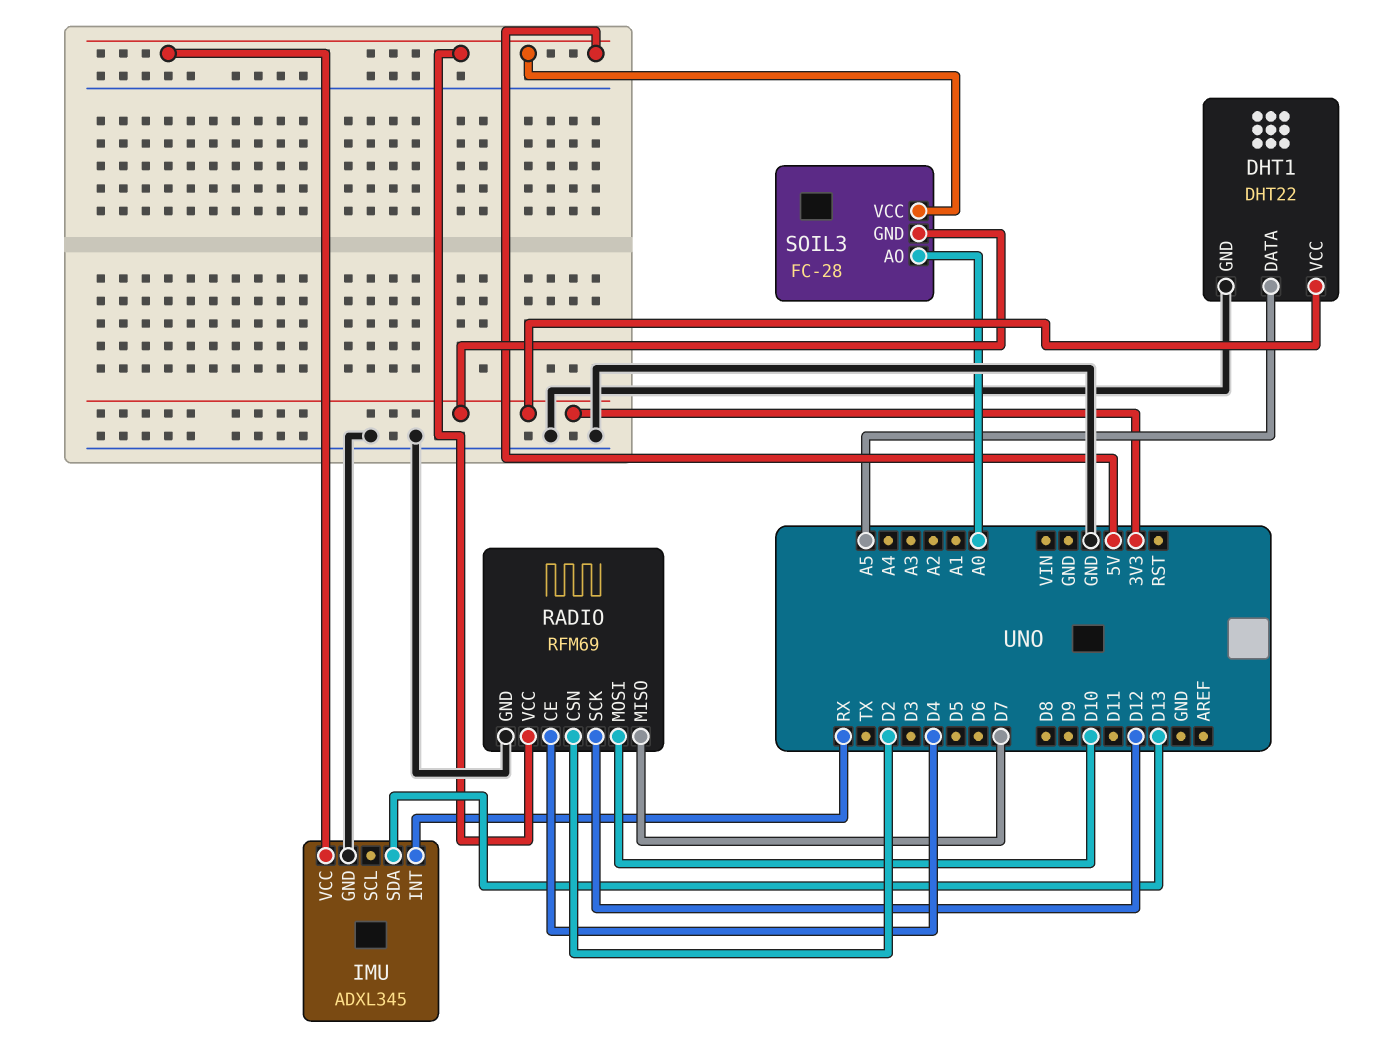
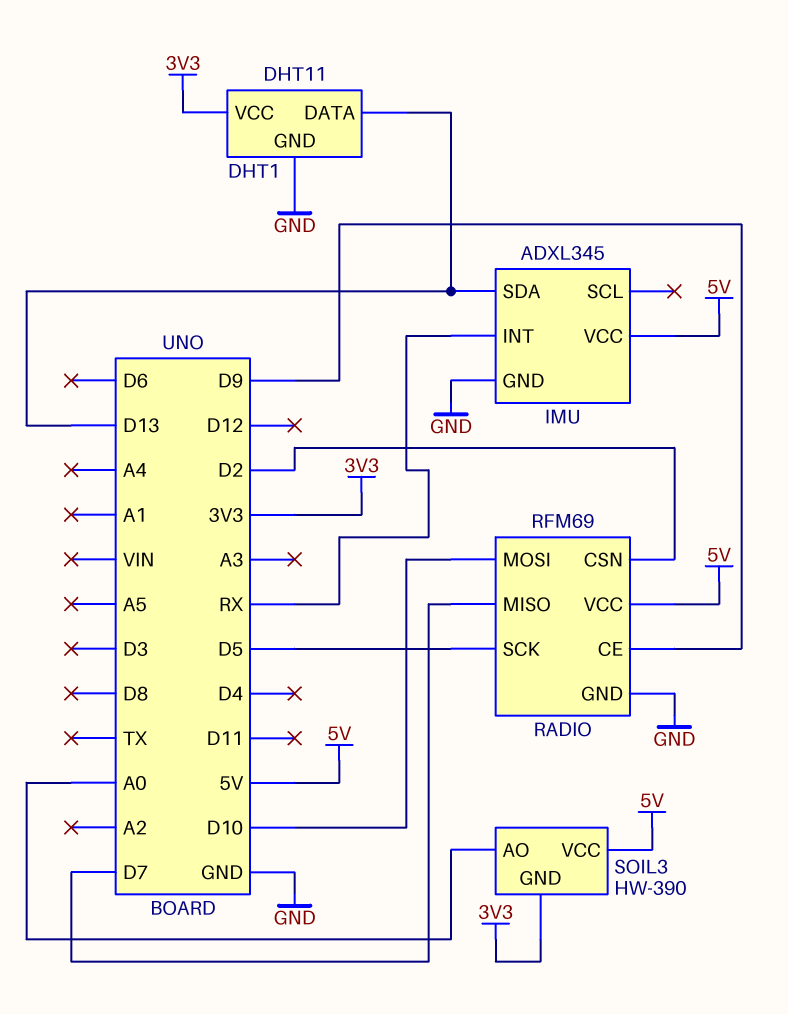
DHT1: DHT22 -> DHT11
DHT1 pin DATA: A5 -> D13
RADIO pin CE: D4 -> D9
RADIO pin SCK: D12 -> D5
SOIL3: FC-28 -> HW-390

